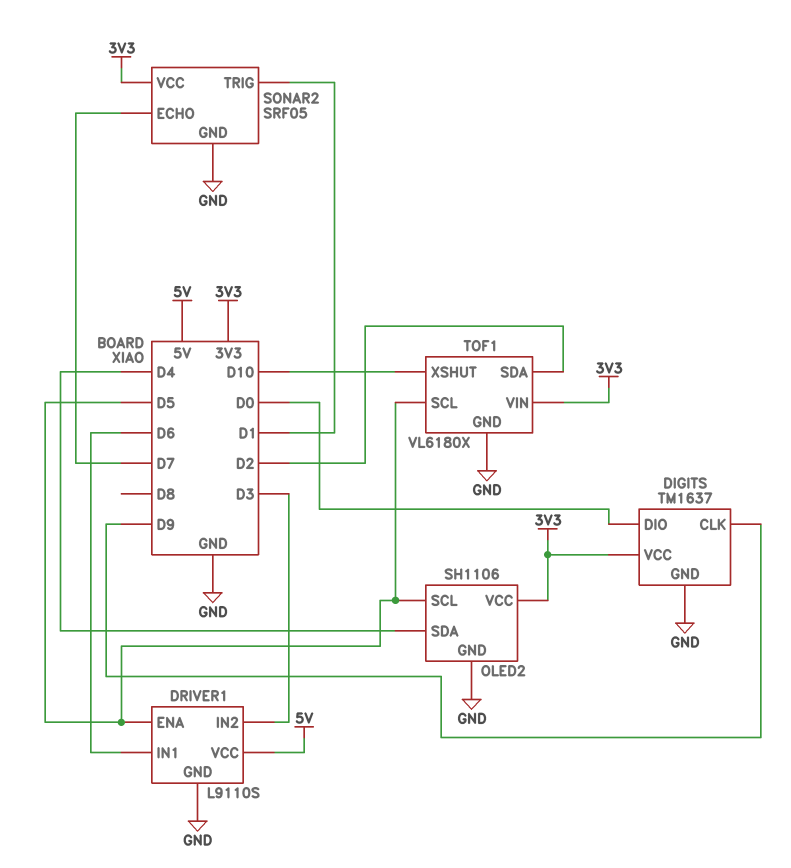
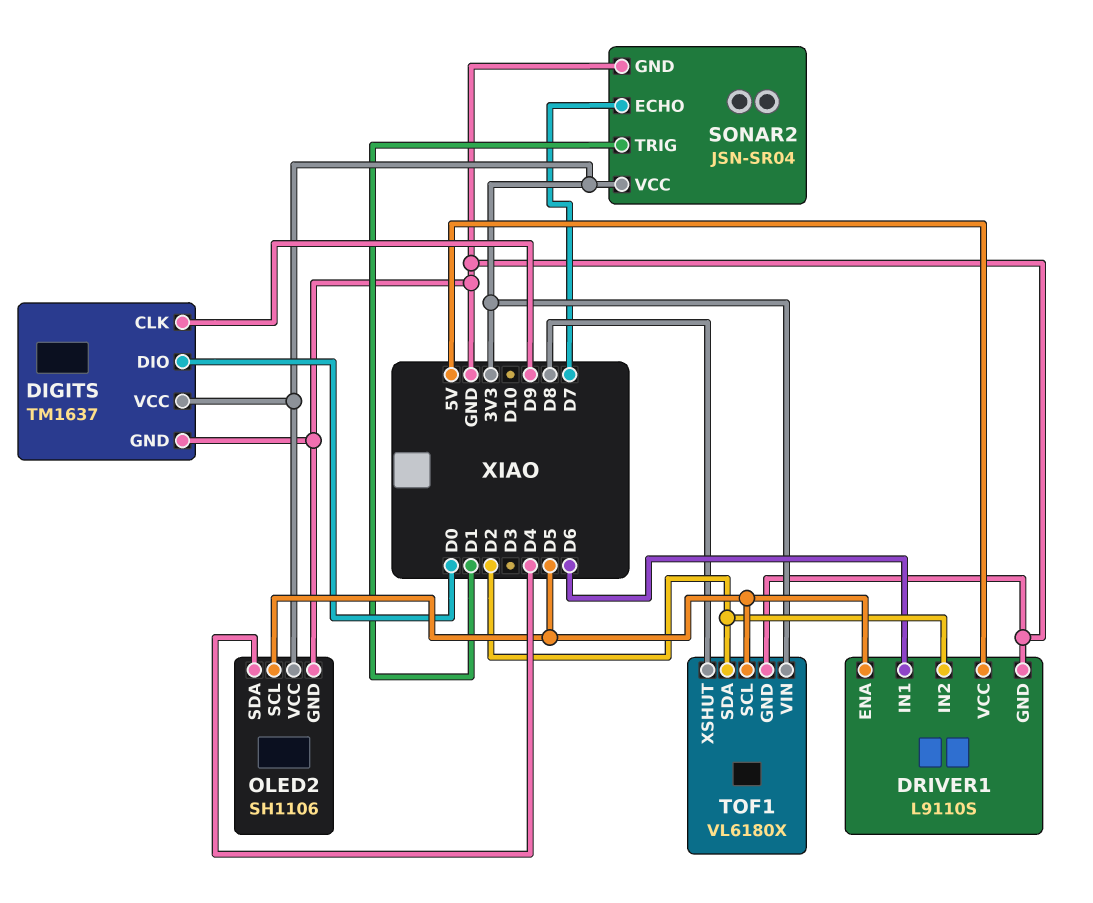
DRIVER1 pin IN2: D3 -> D2
SONAR2: SRF05 -> JSN-SR04
TOF1 pin XSHUT: D10 -> D8

